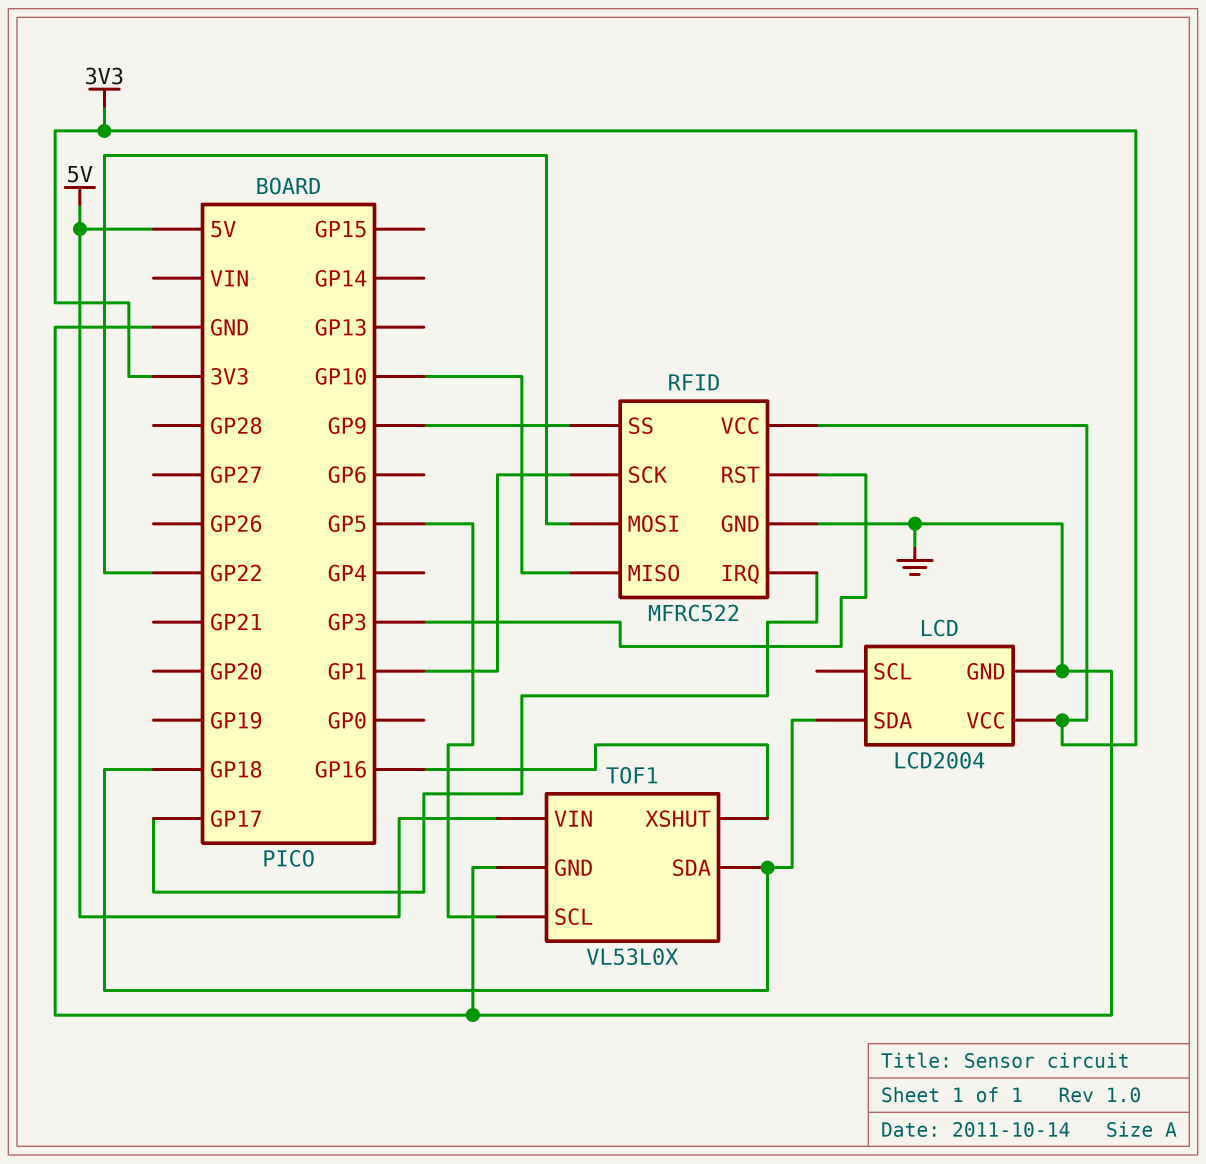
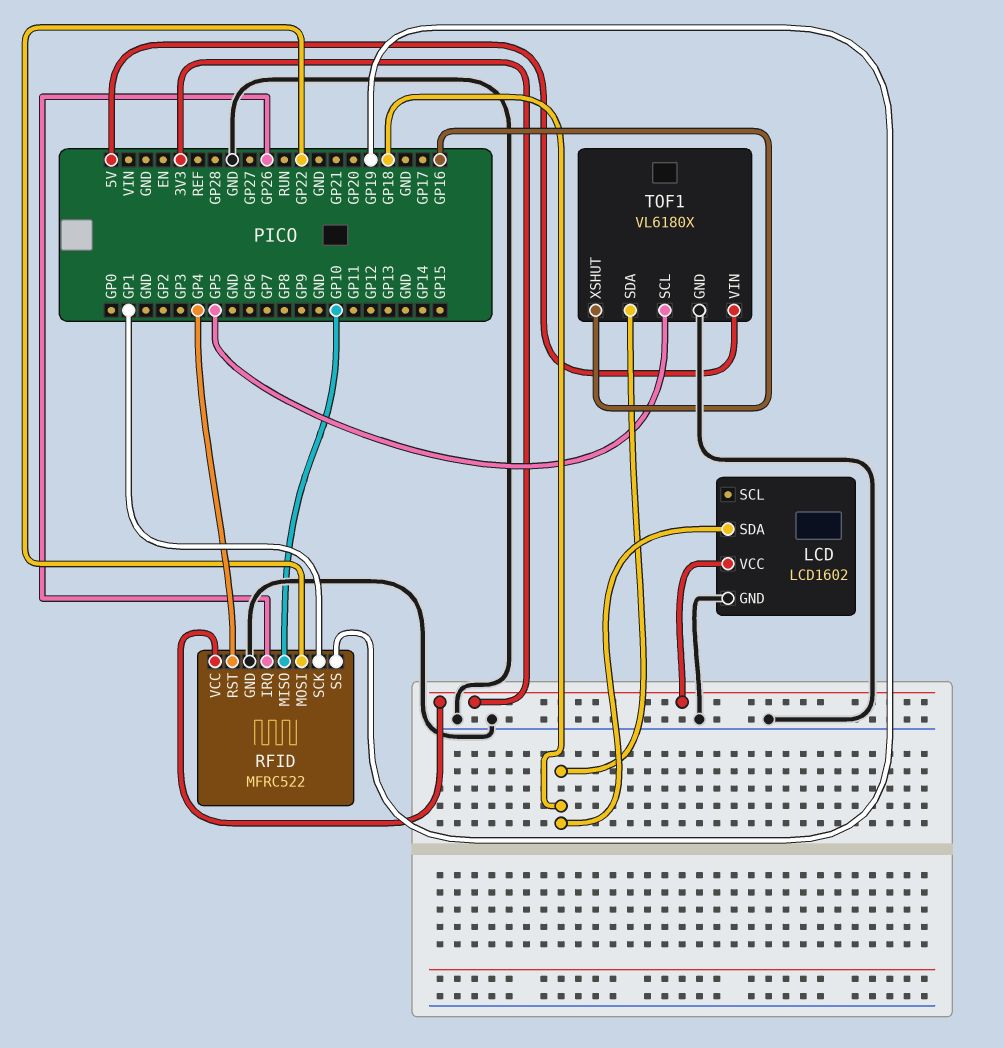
LCD: LCD2004 -> LCD1602
RFID pin IRQ: GP17 -> GP26
RFID pin RST: GP3 -> GP4
RFID pin SS: GP9 -> GP19
TOF1: VL53L0X -> VL6180X

